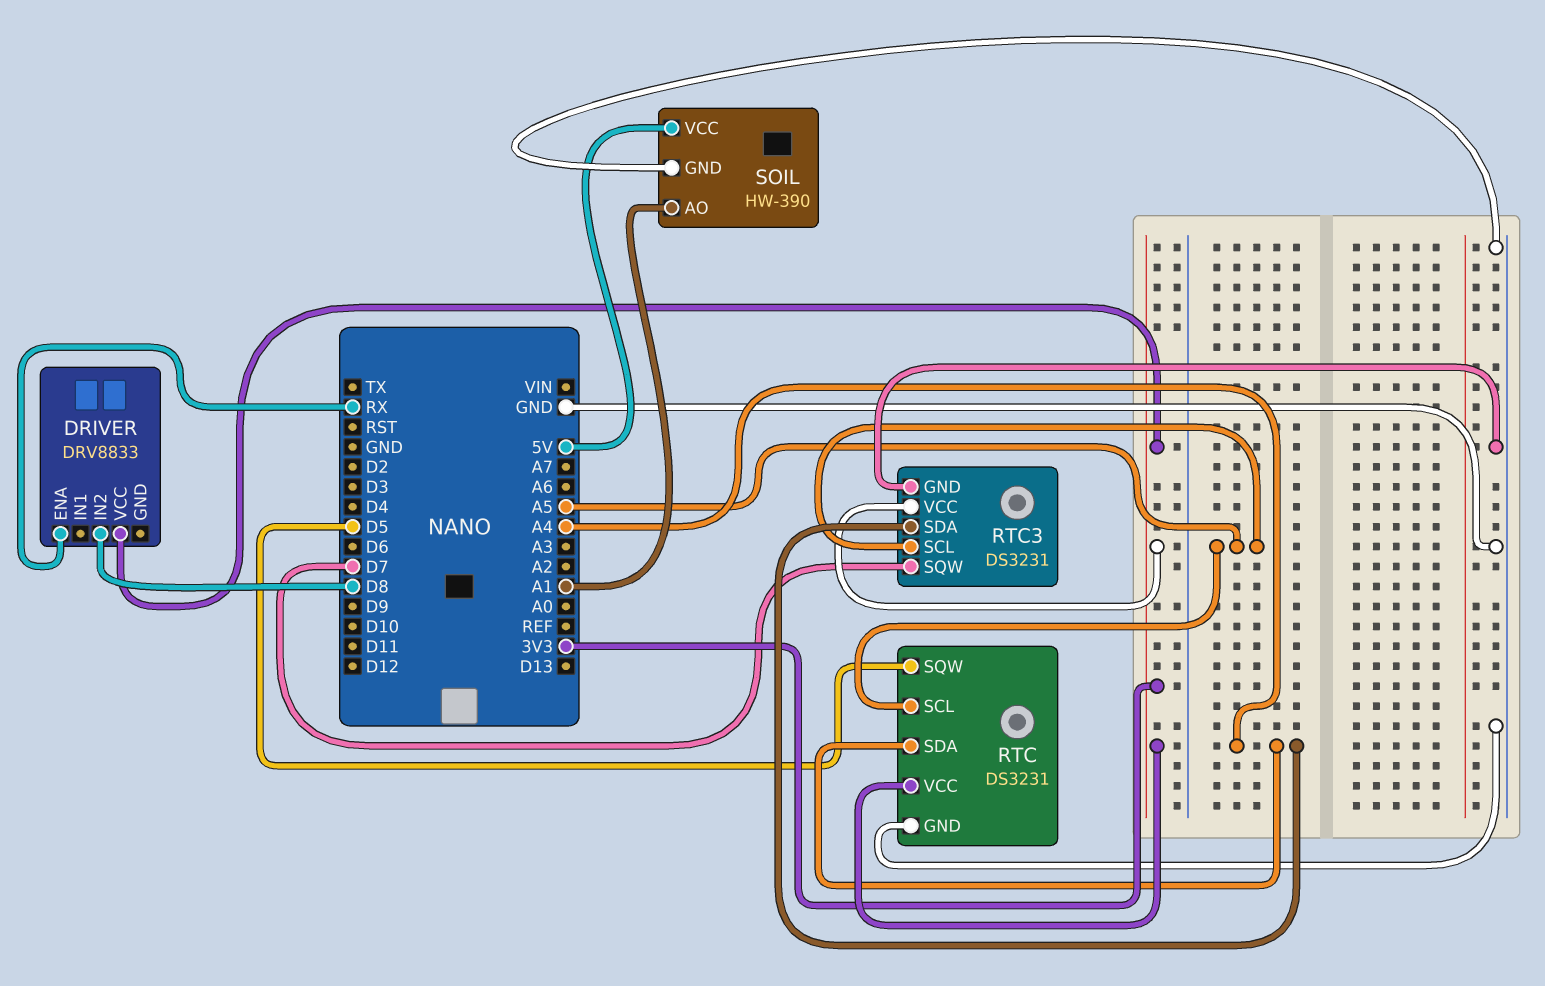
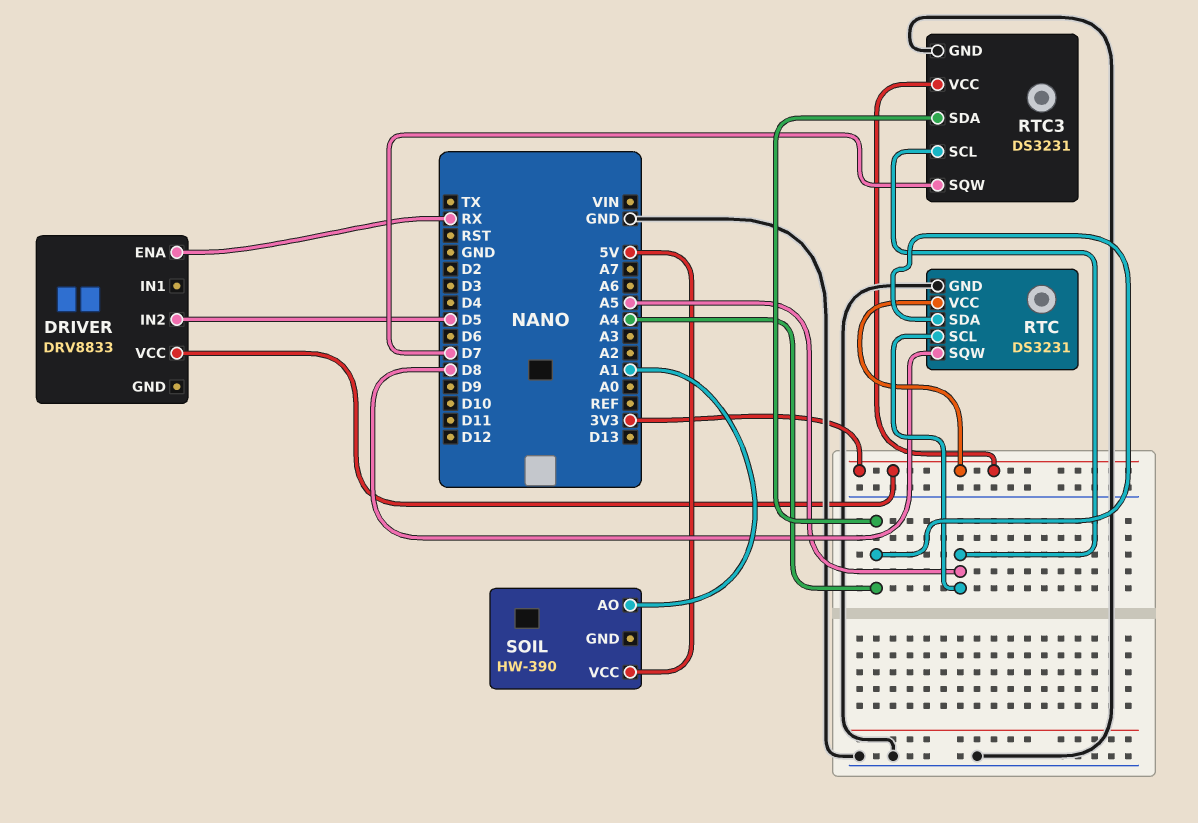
DRIVER pin IN2: D8 -> D5
RTC pin SQW: D5 -> D8
SOIL pin GND: GND -> none

